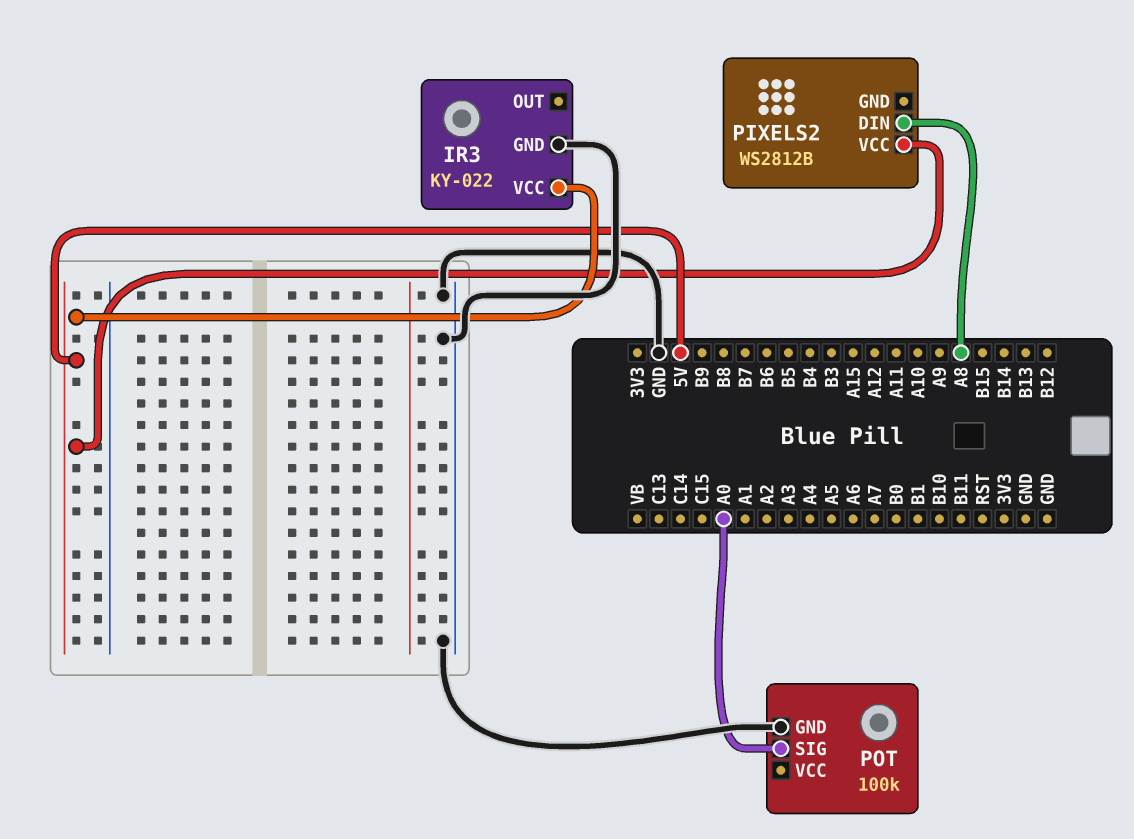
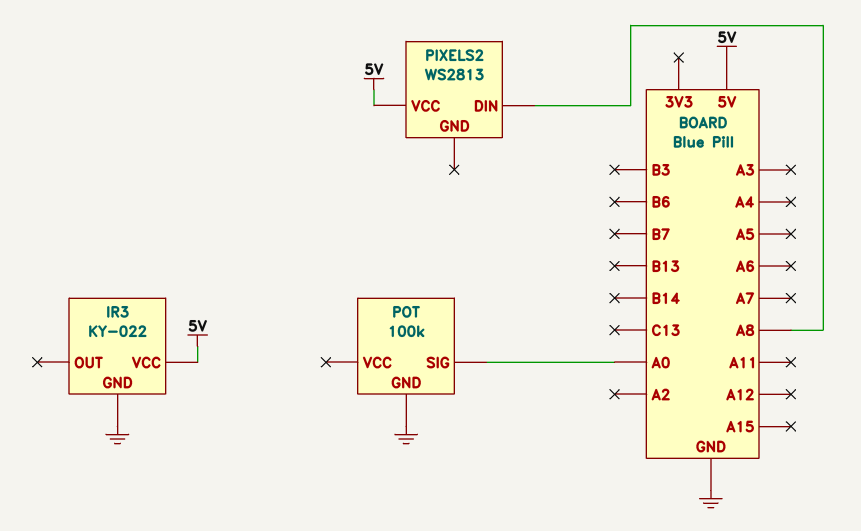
PIXELS2: WS2812B -> WS2813

